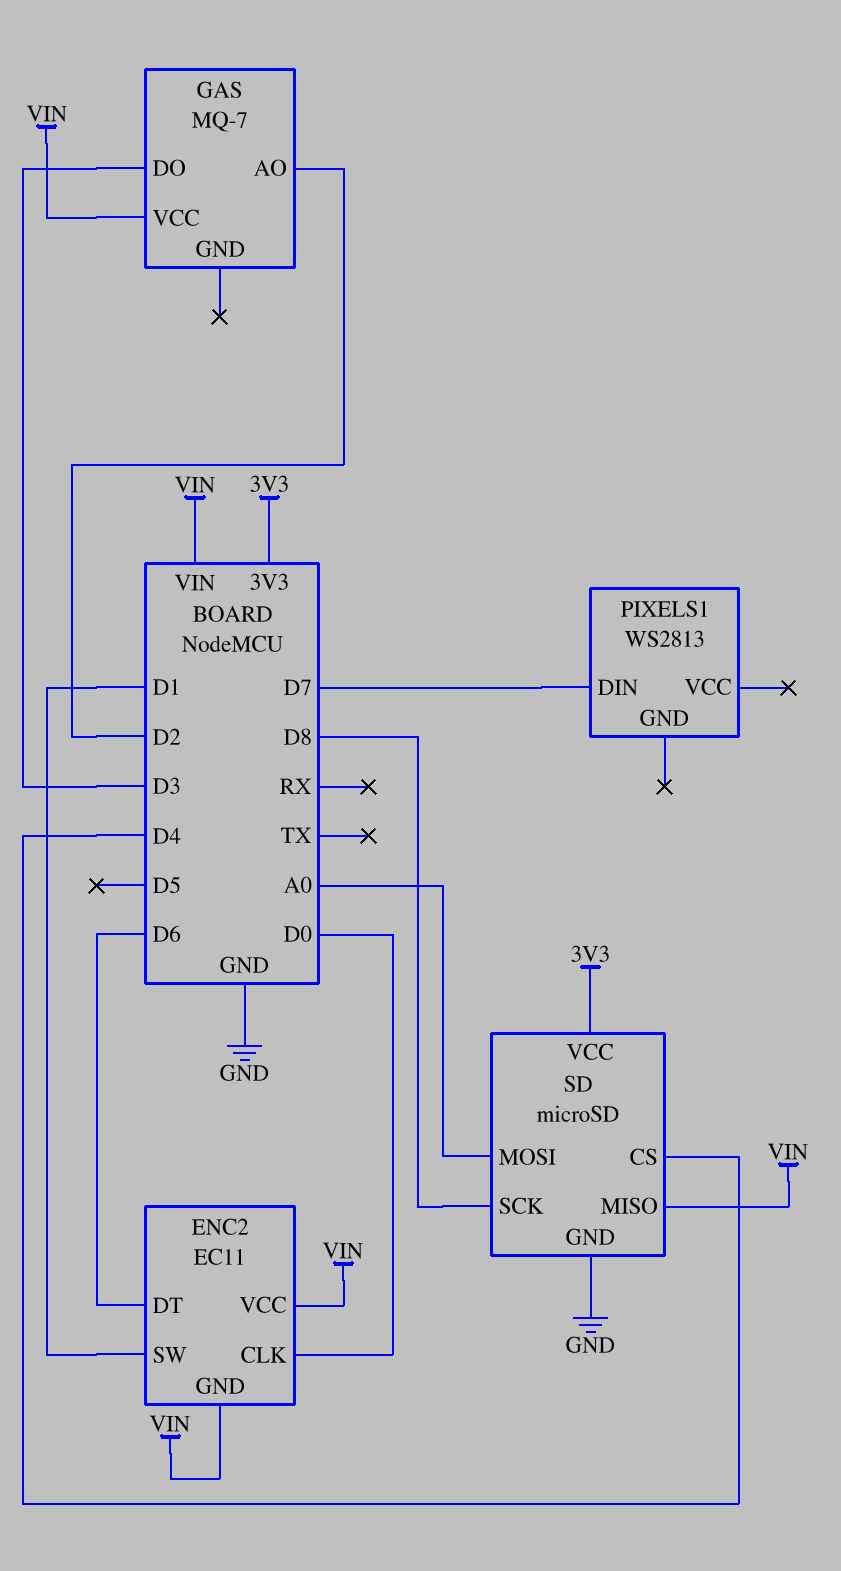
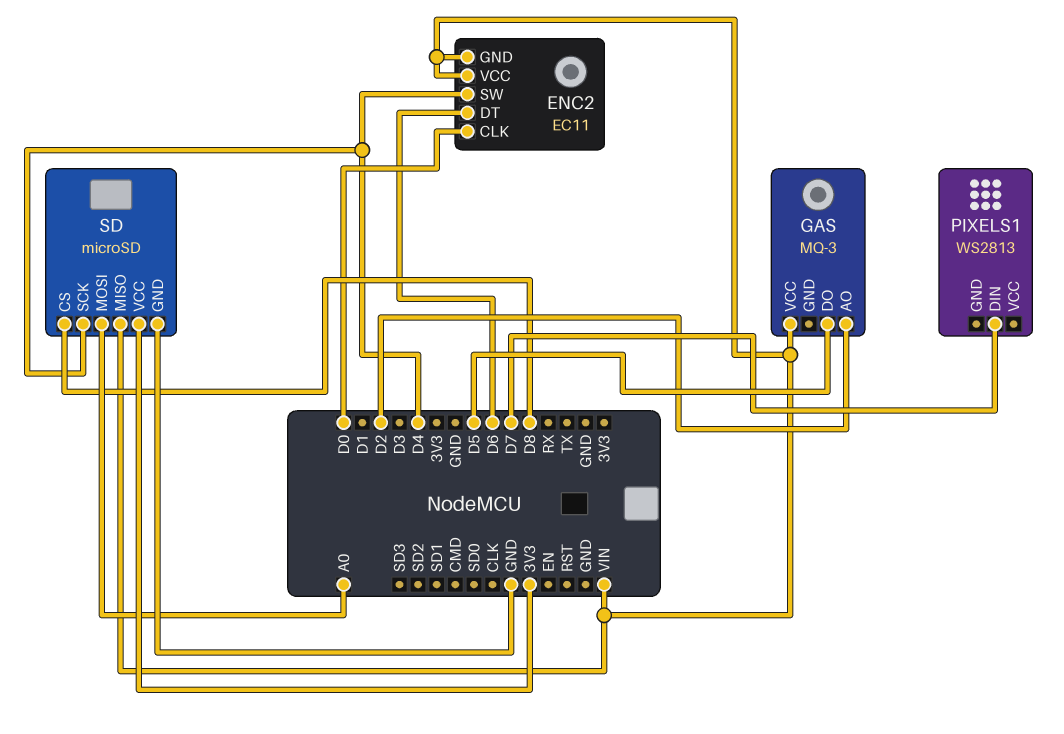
ENC2 pin SW: D1 -> D4
GAS: MQ-7 -> MQ-3
GAS pin DO: D3 -> D5
SD pin CS: D4 -> D8
SD pin SCK: D8 -> D4

